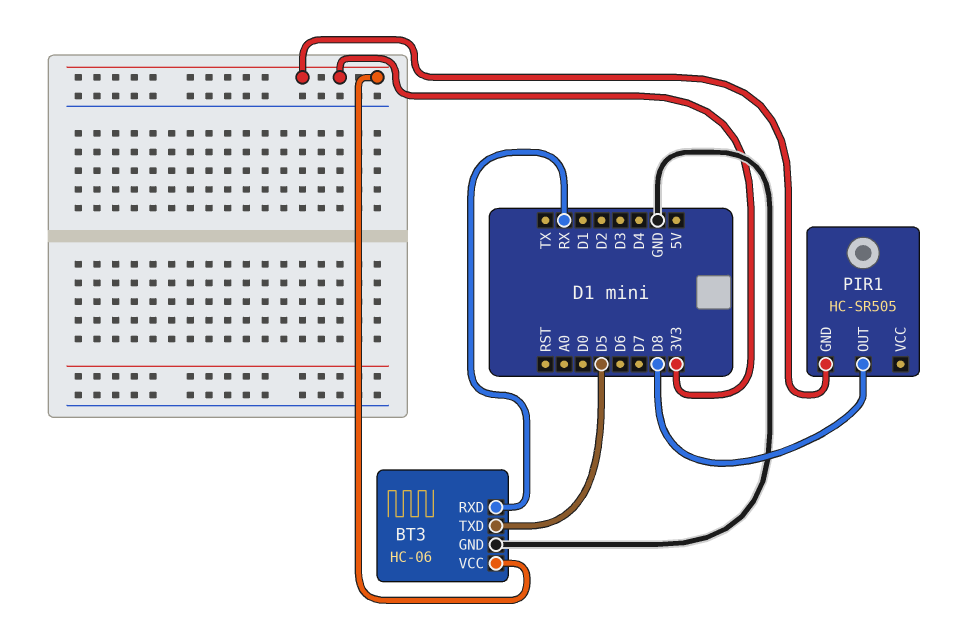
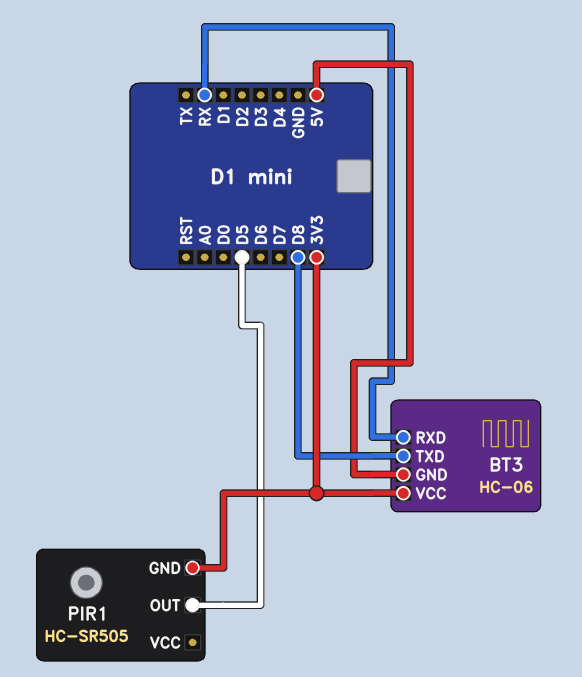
BT3 pin GND: GND -> 5V
BT3 pin TXD: D5 -> D8
PIR1 pin OUT: D8 -> D5

